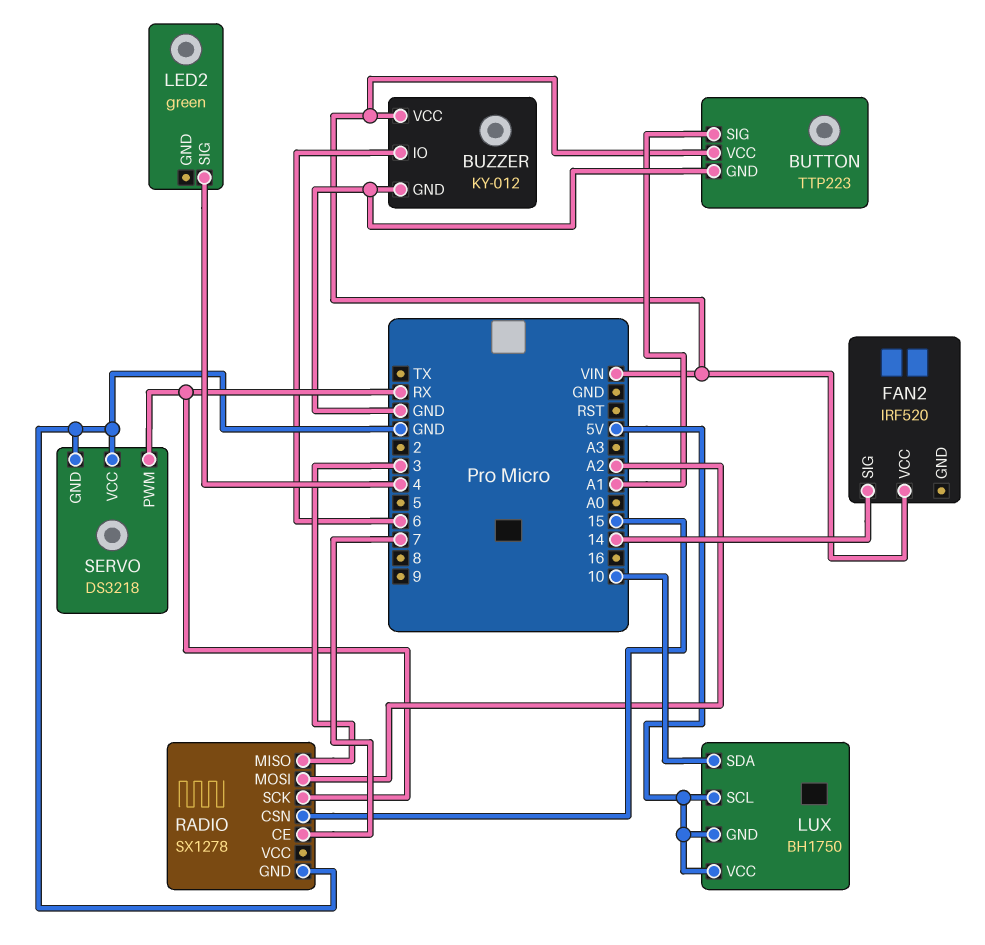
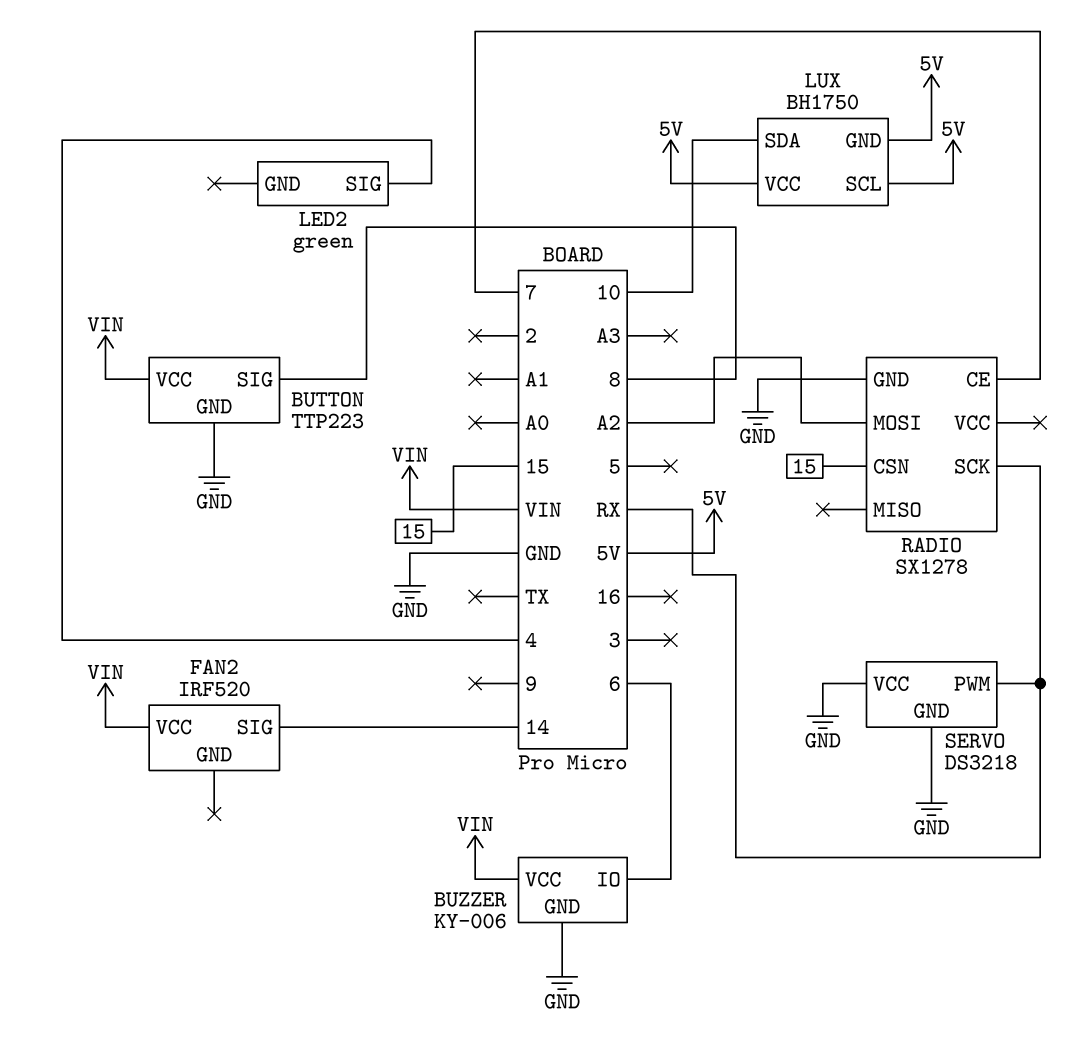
BUTTON pin SIG: A1 -> 8
BUZZER: KY-012 -> KY-006
RADIO pin MISO: 3 -> none

